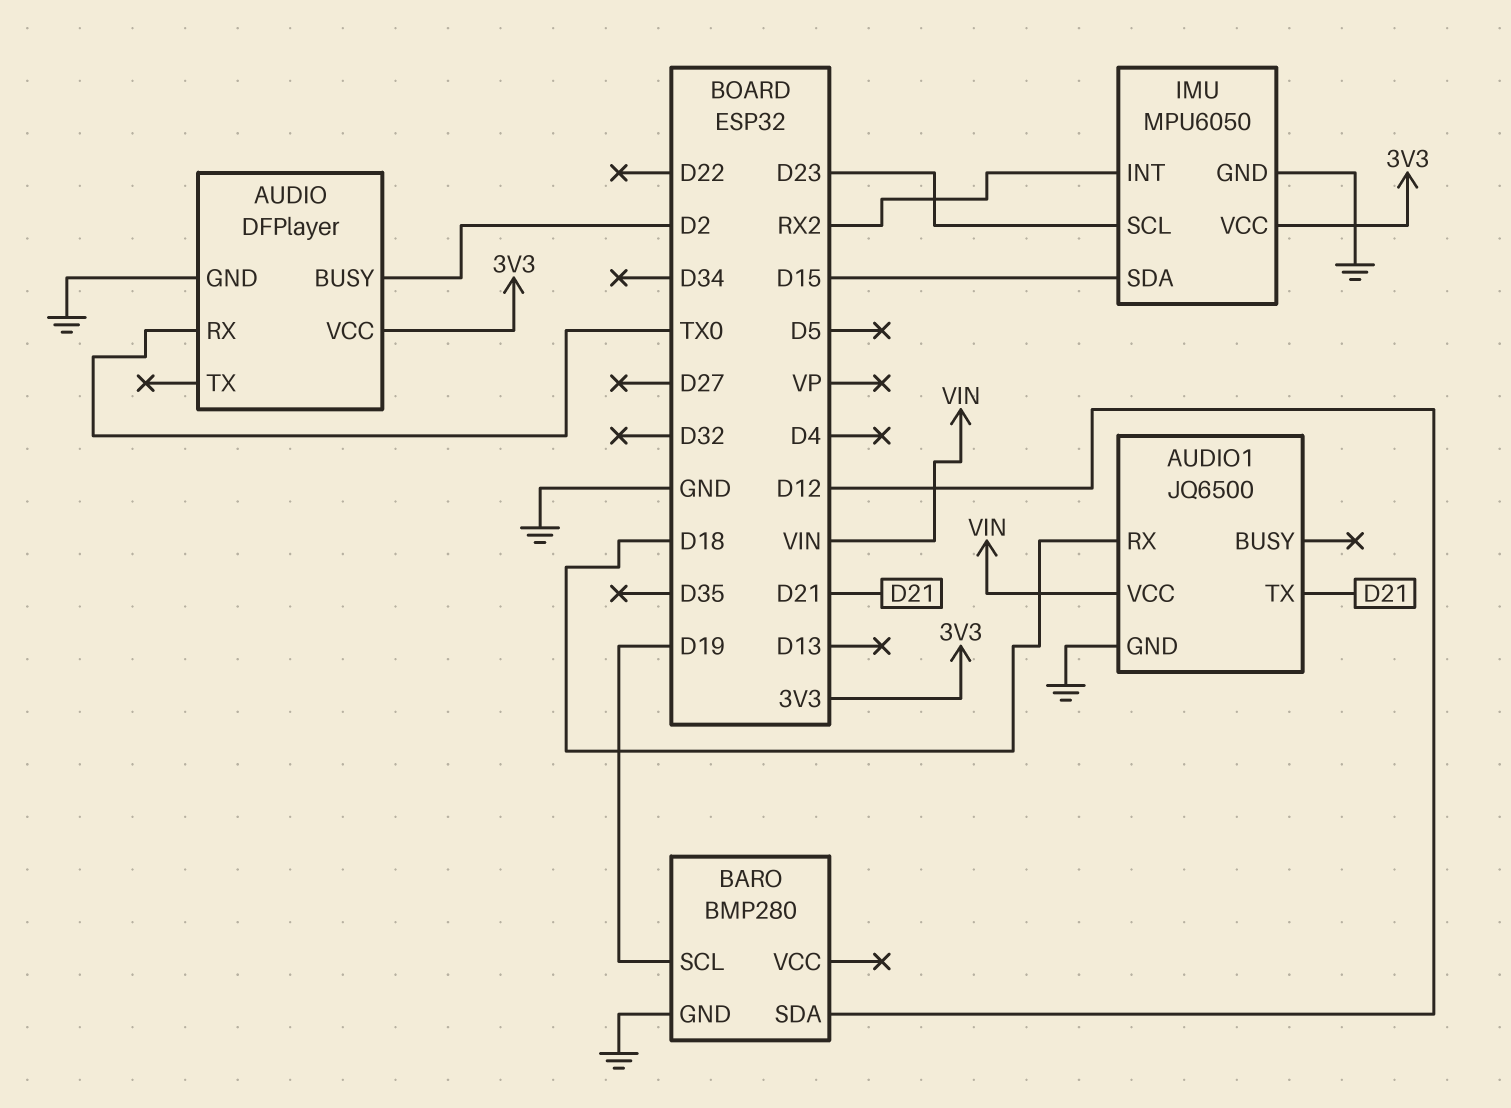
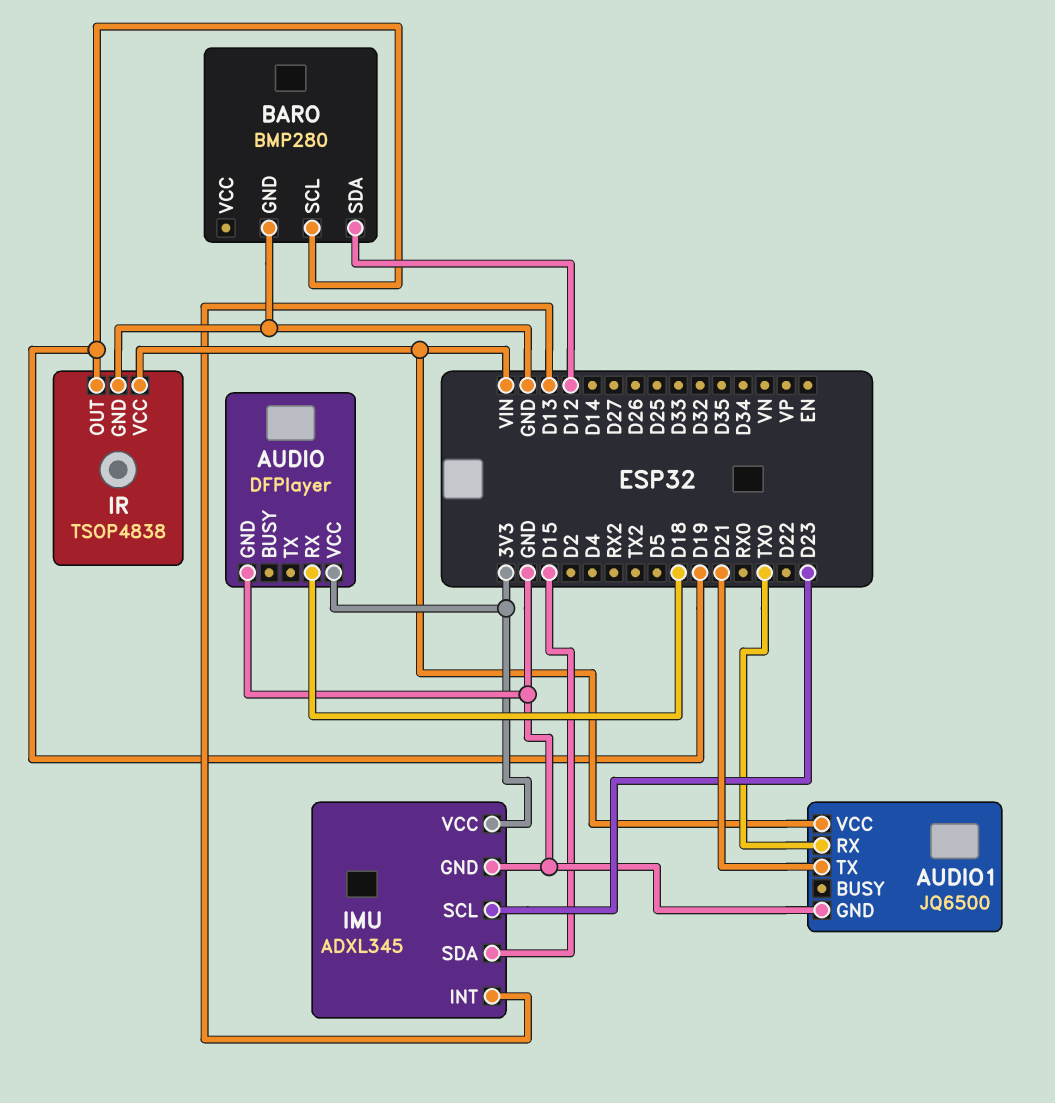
AUDIO pin BUSY: D2 -> none
AUDIO pin RX: TX0 -> D18
AUDIO1 pin RX: D18 -> TX0
IMU: MPU6050 -> ADXL345
IMU pin INT: RX2 -> D13
IR: none -> TSOP4838
IR pin GND: none -> GND
IR pin OUT: none -> D19
IR pin VCC: none -> VIN

